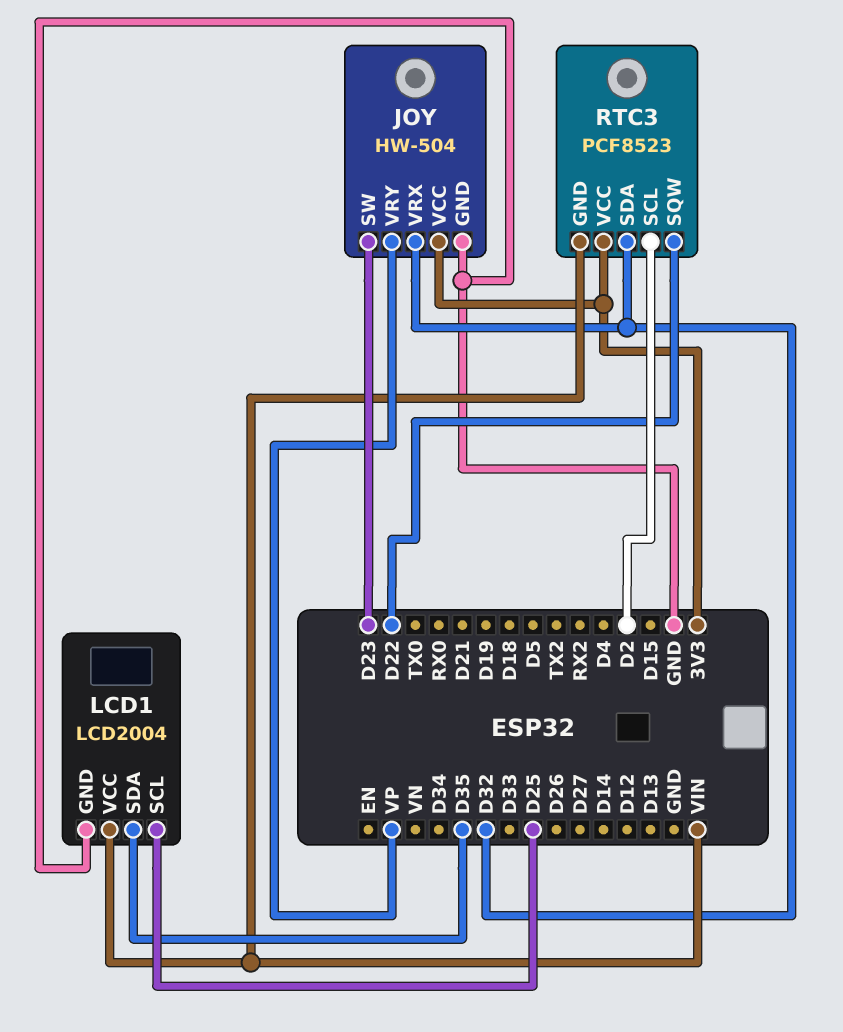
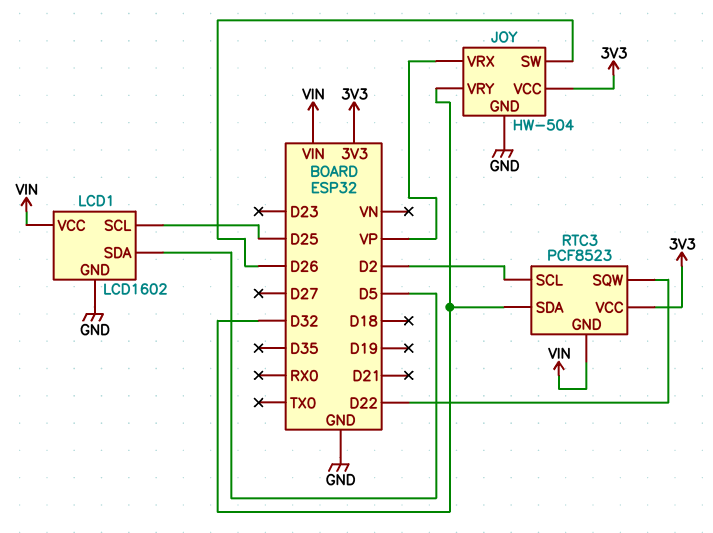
JOY pin SW: D23 -> D26
JOY pin VRX: D32 -> VP
JOY pin VRY: VP -> D32
LCD1: LCD2004 -> LCD1602
LCD1 pin SDA: D35 -> D5

